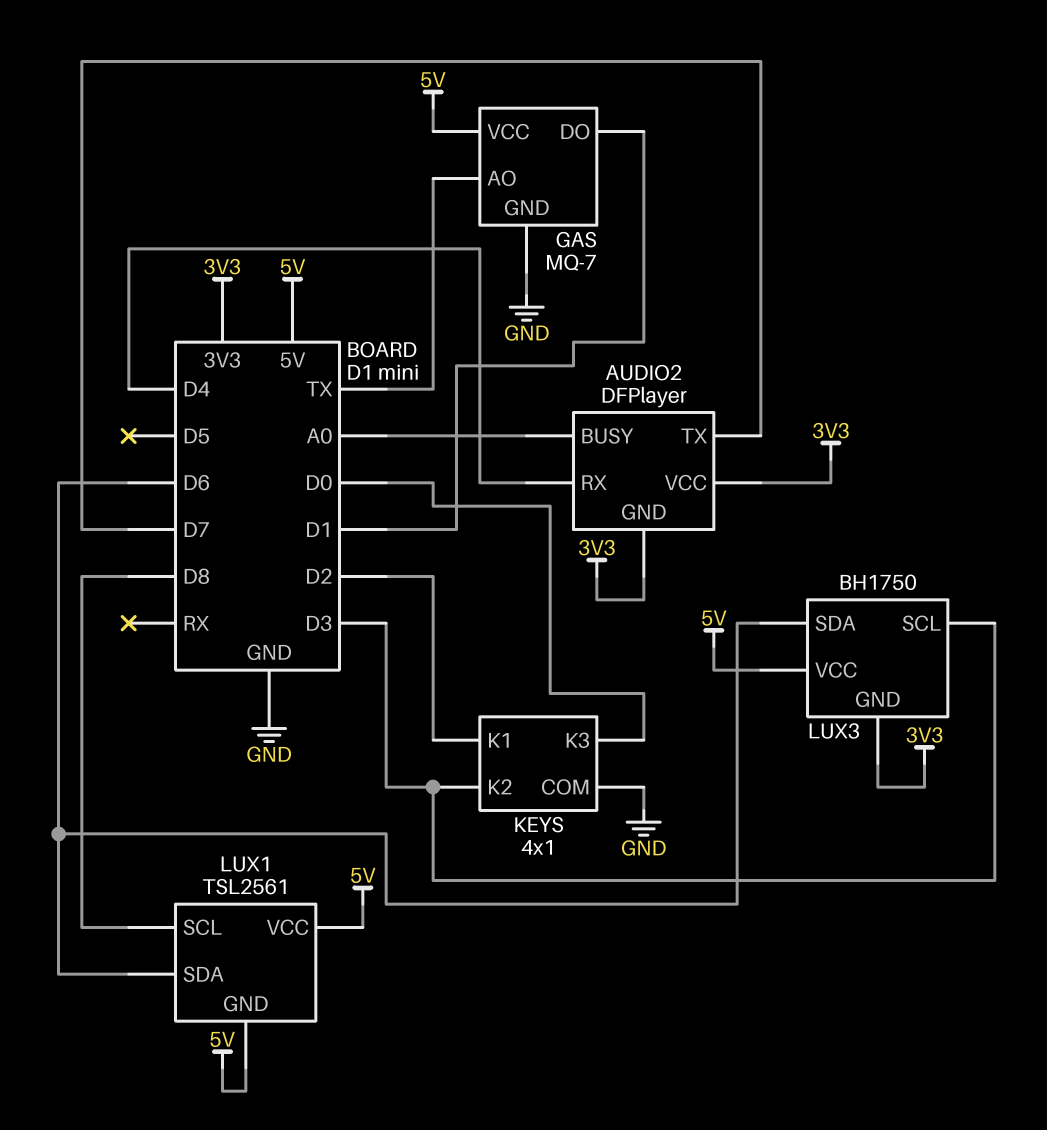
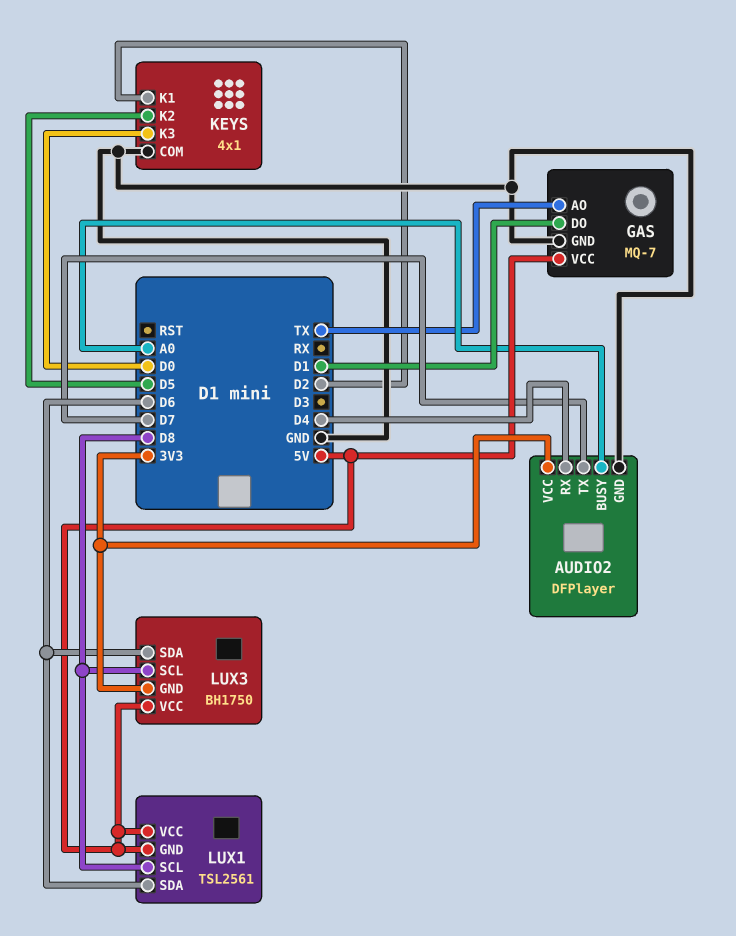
AUDIO2 pin GND: 3V3 -> GND
KEYS pin K2: D3 -> D5
LUX3 pin SCL: D3 -> D8

